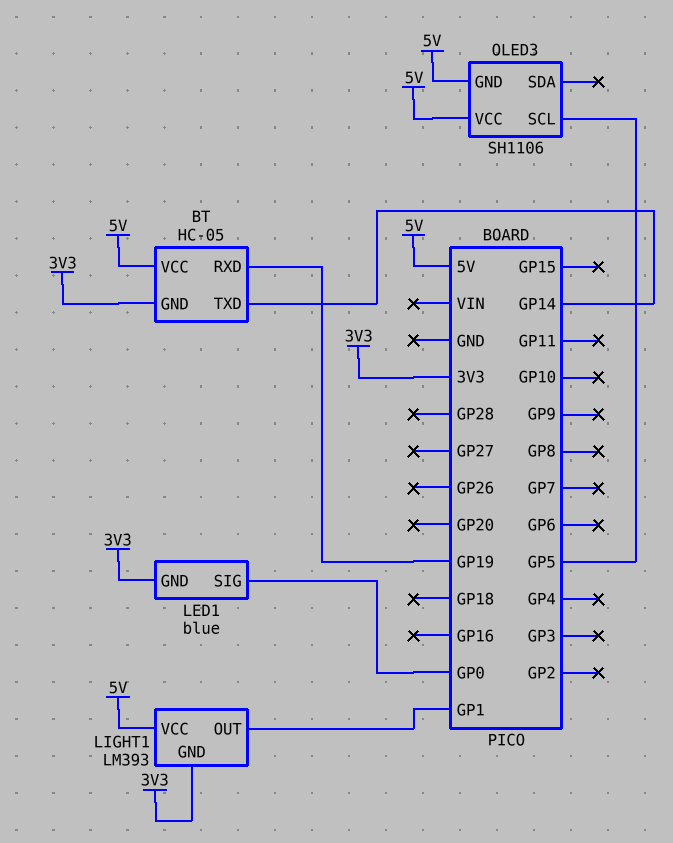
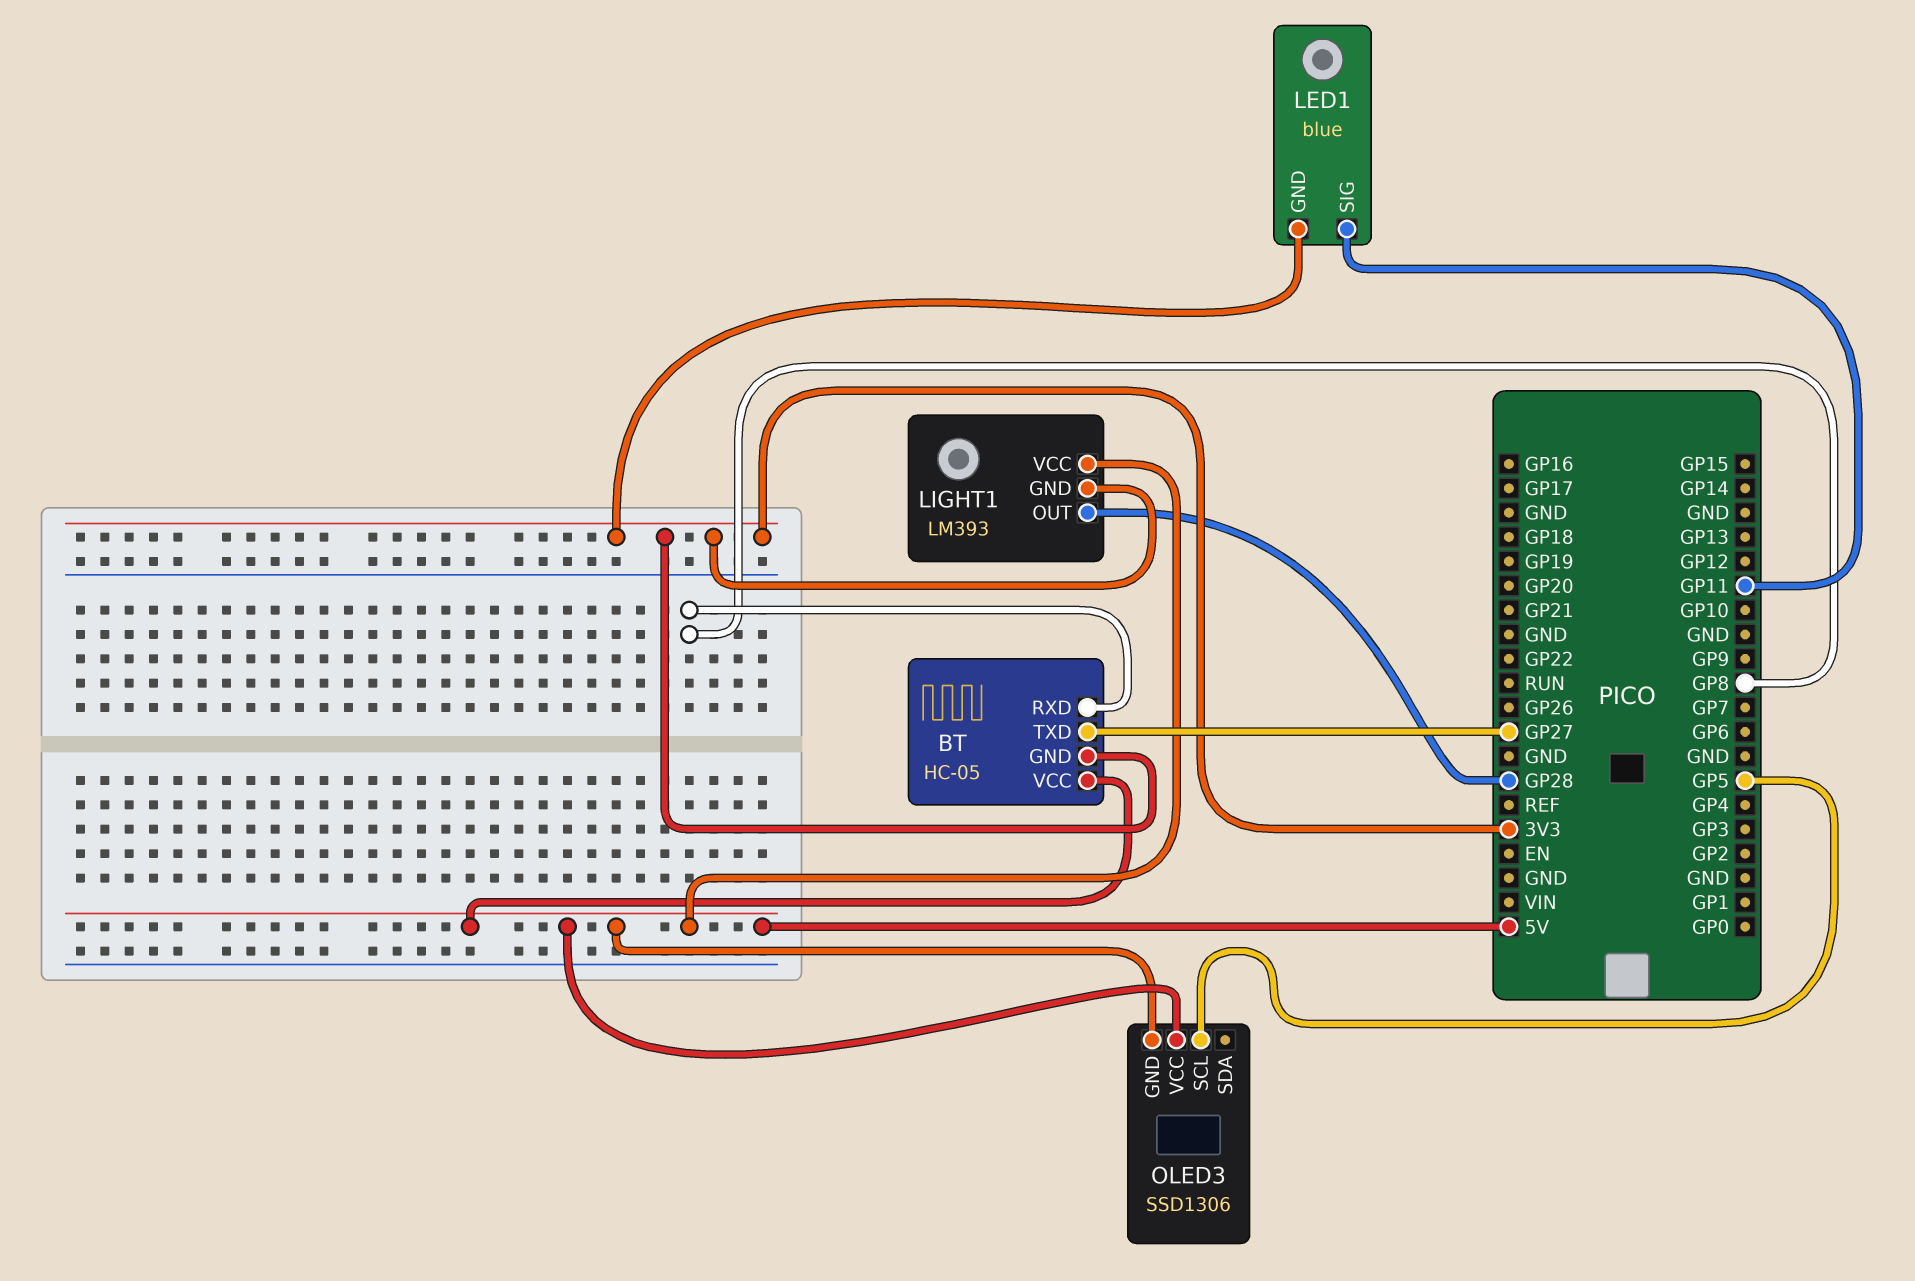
BT pin RXD: GP19 -> GP8
BT pin TXD: GP14 -> GP27
LED1 pin SIG: GP0 -> GP11
LIGHT1 pin OUT: GP1 -> GP28
OLED3: SH1106 -> SSD1306

